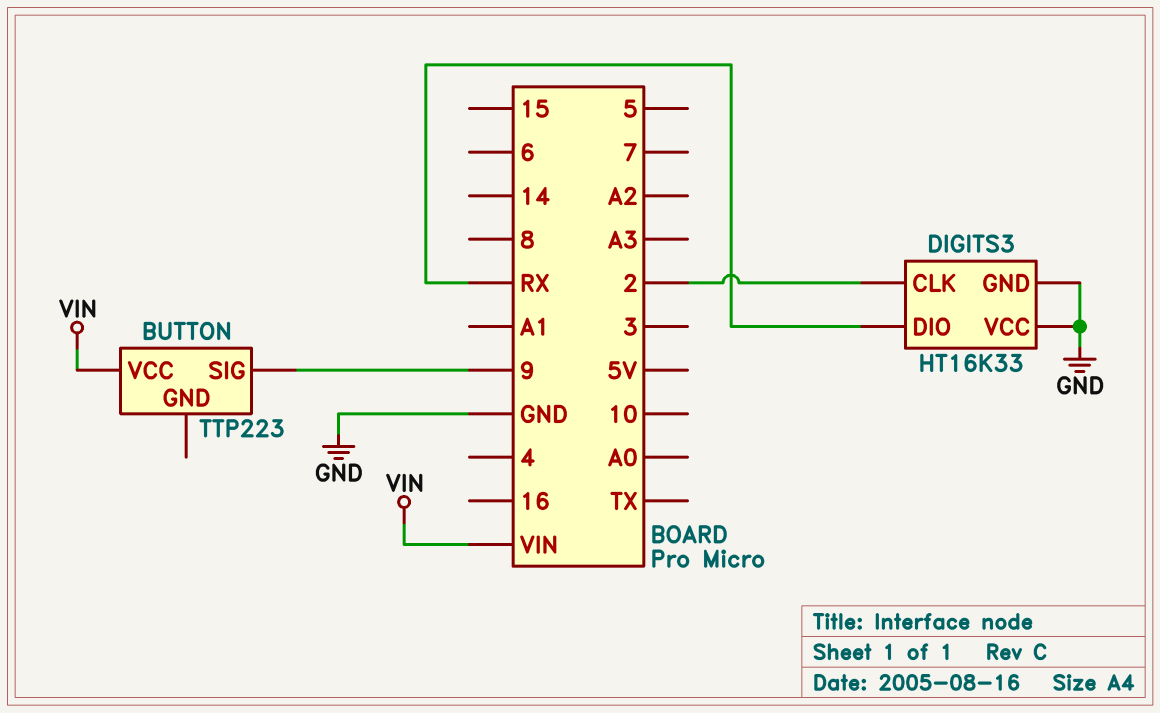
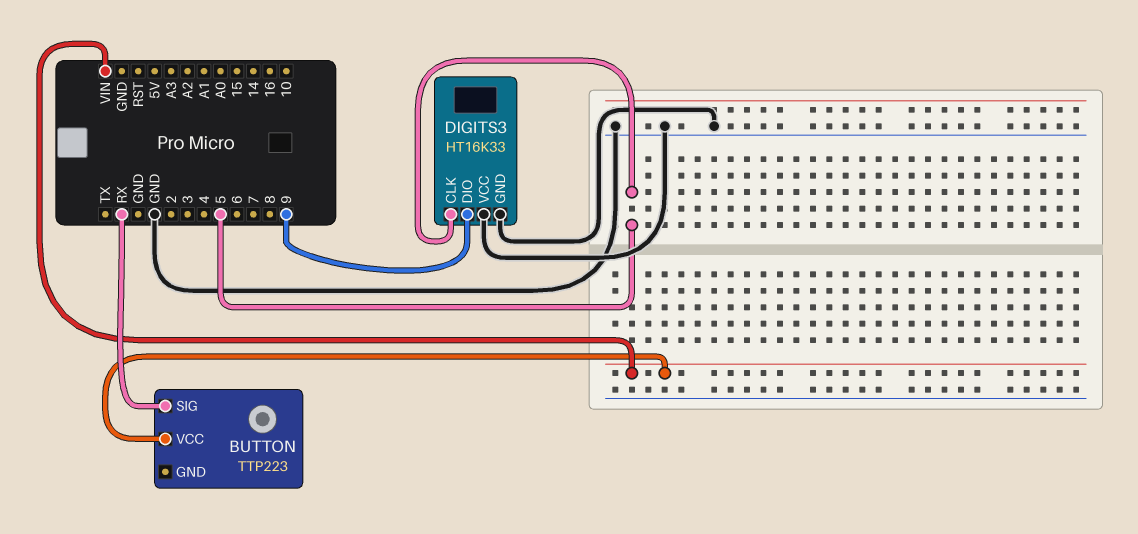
BUTTON pin SIG: 9 -> RX
DIGITS3 pin CLK: 2 -> 5
DIGITS3 pin DIO: RX -> 9

